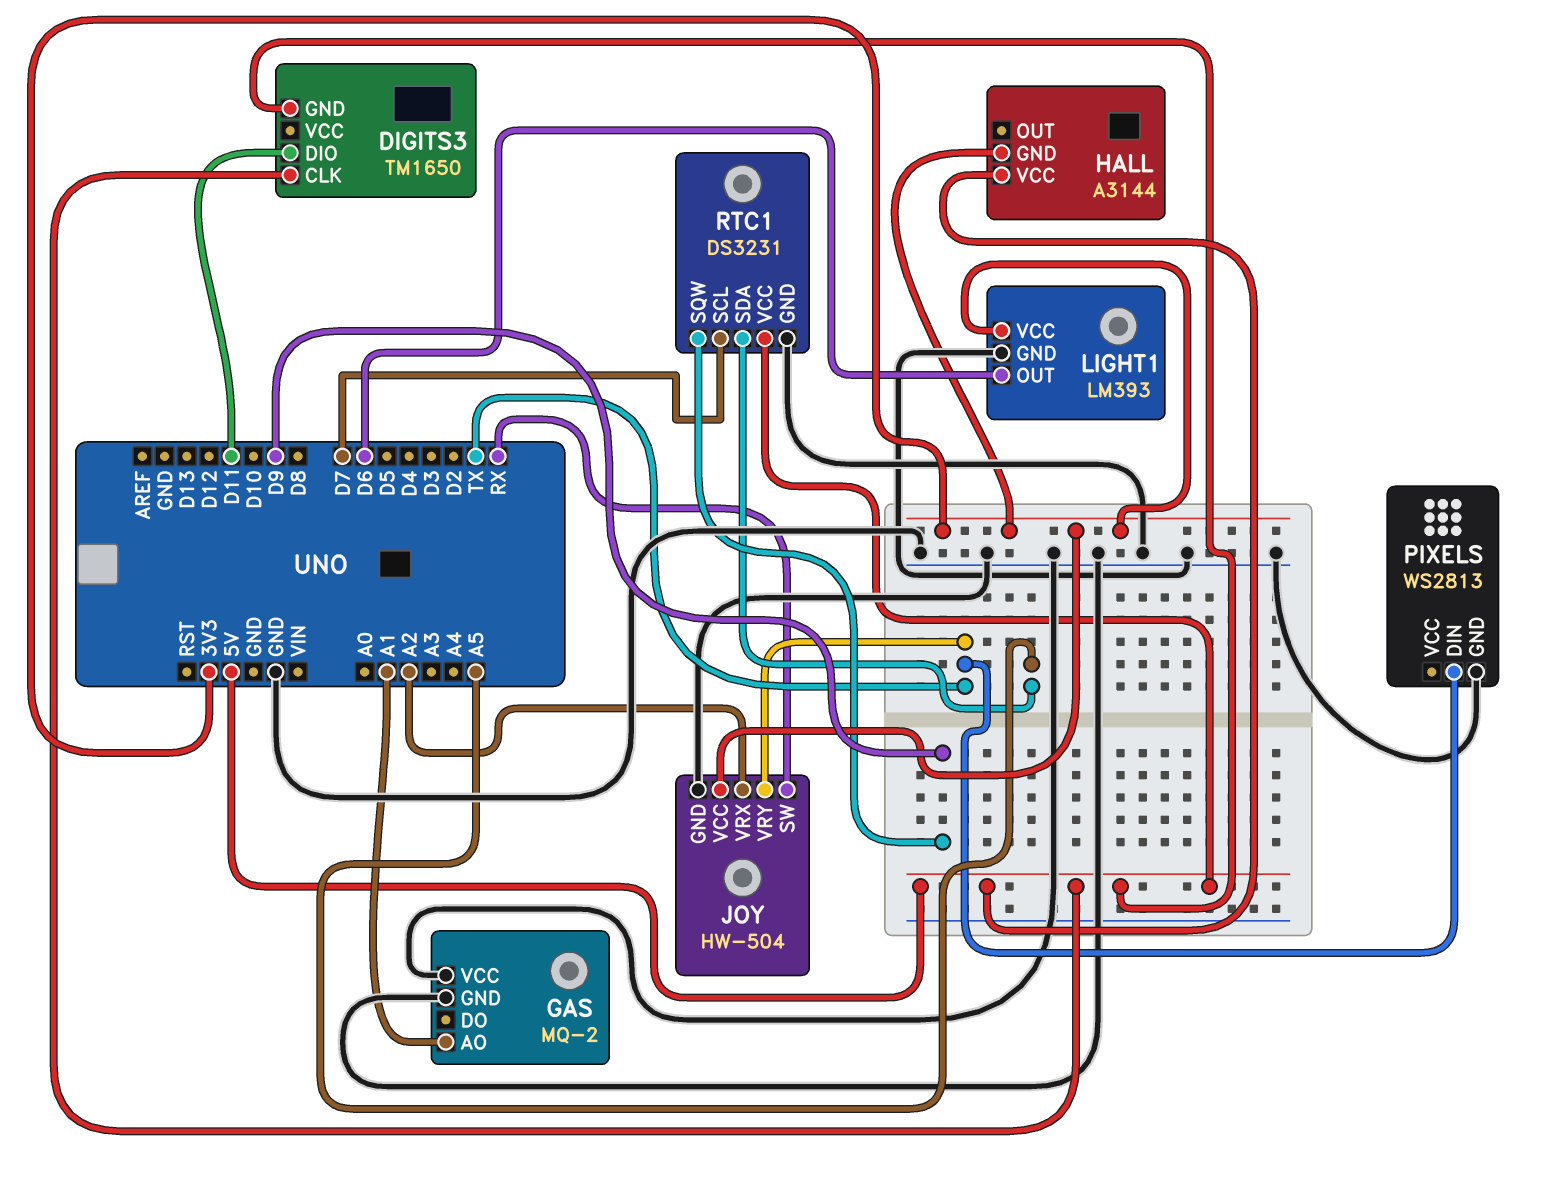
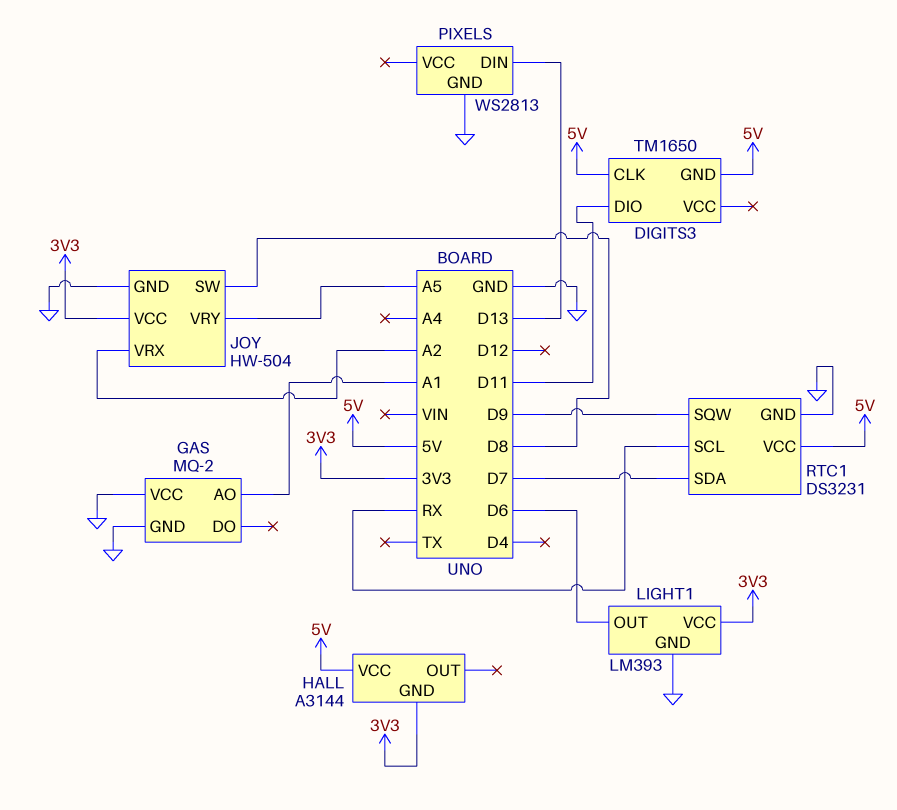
JOY pin SW: RX -> D8
JOY pin VRY: TX -> A5
PIXELS pin DIN: TX -> D13
RTC1 pin SCL: D7 -> RX
RTC1 pin SDA: A5 -> D7

